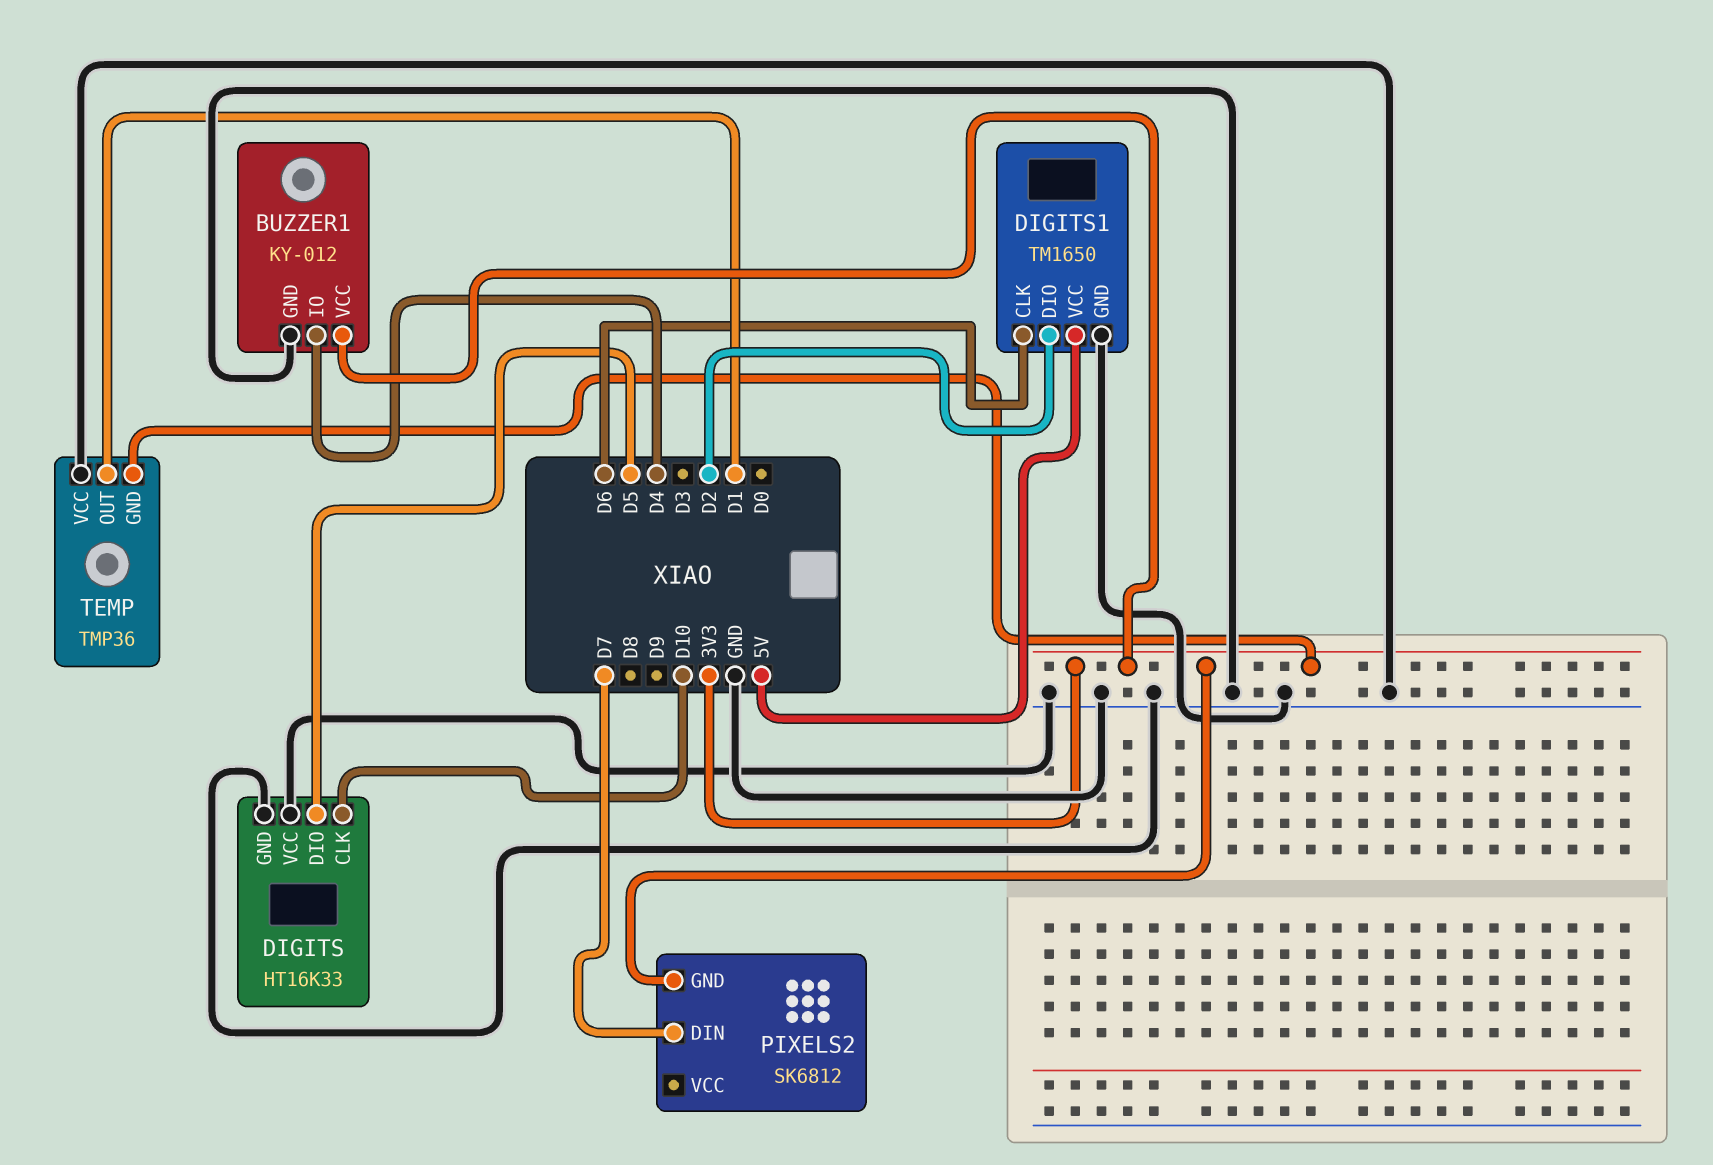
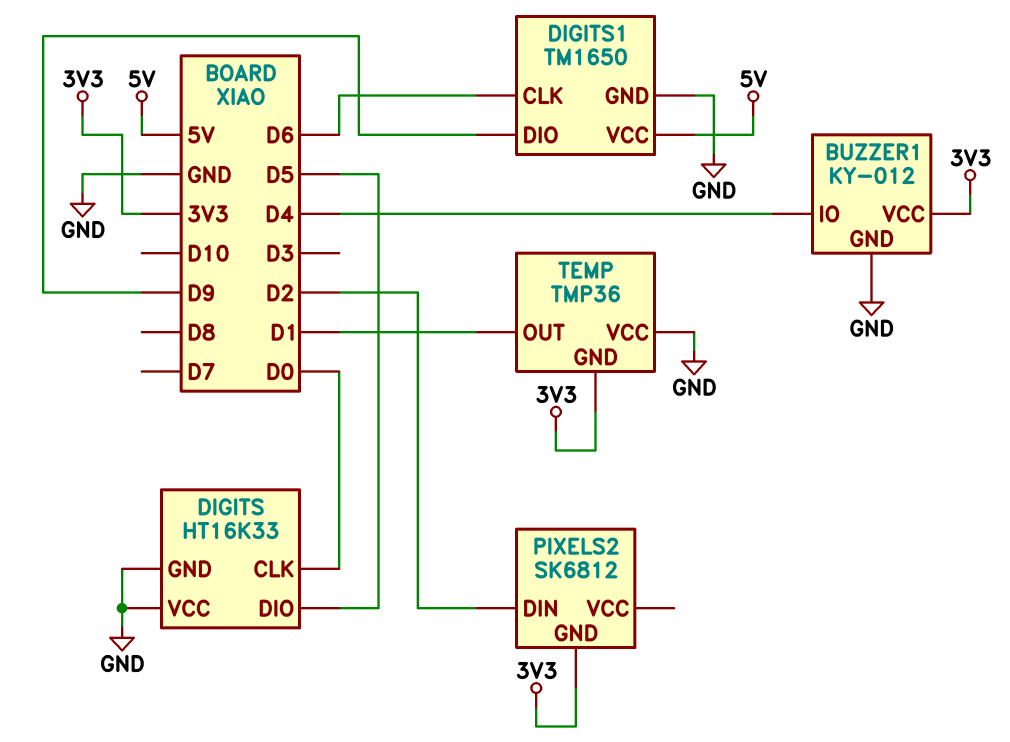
DIGITS pin CLK: D10 -> D0
DIGITS1 pin DIO: D2 -> D9
PIXELS2 pin DIN: D7 -> D2

